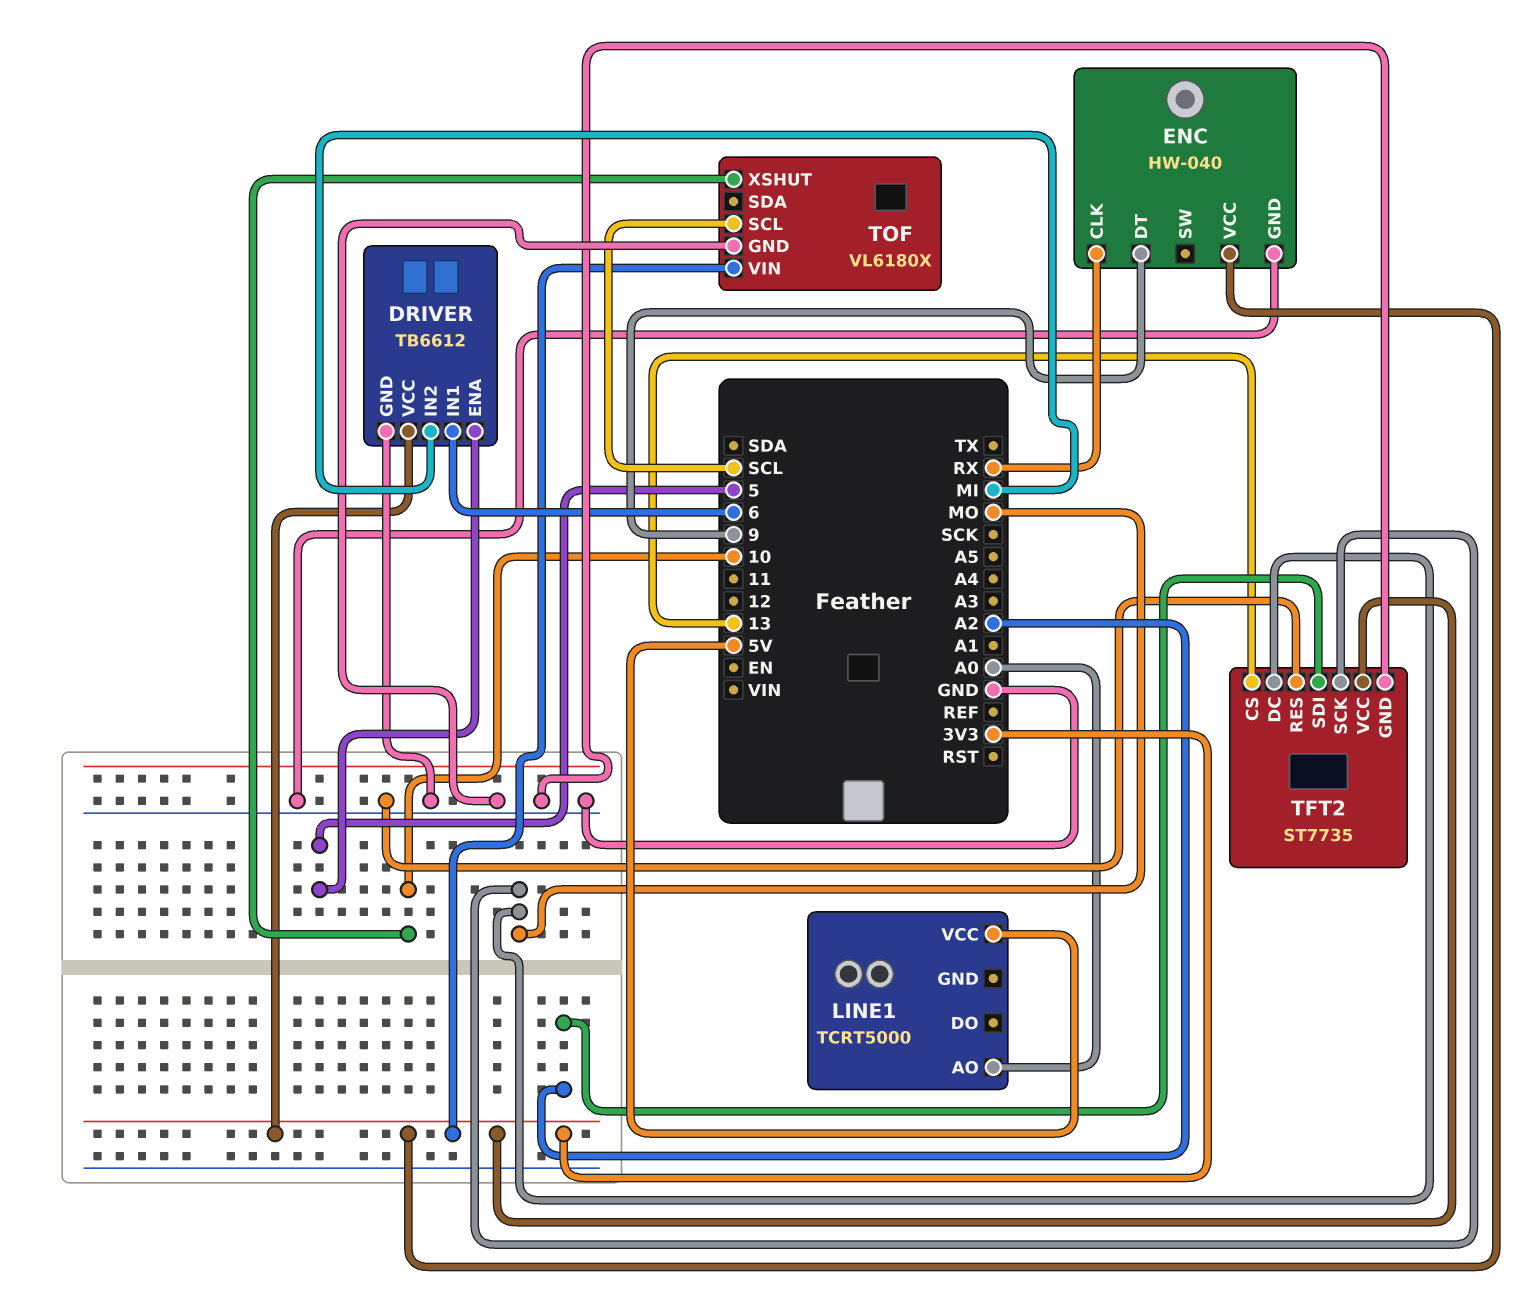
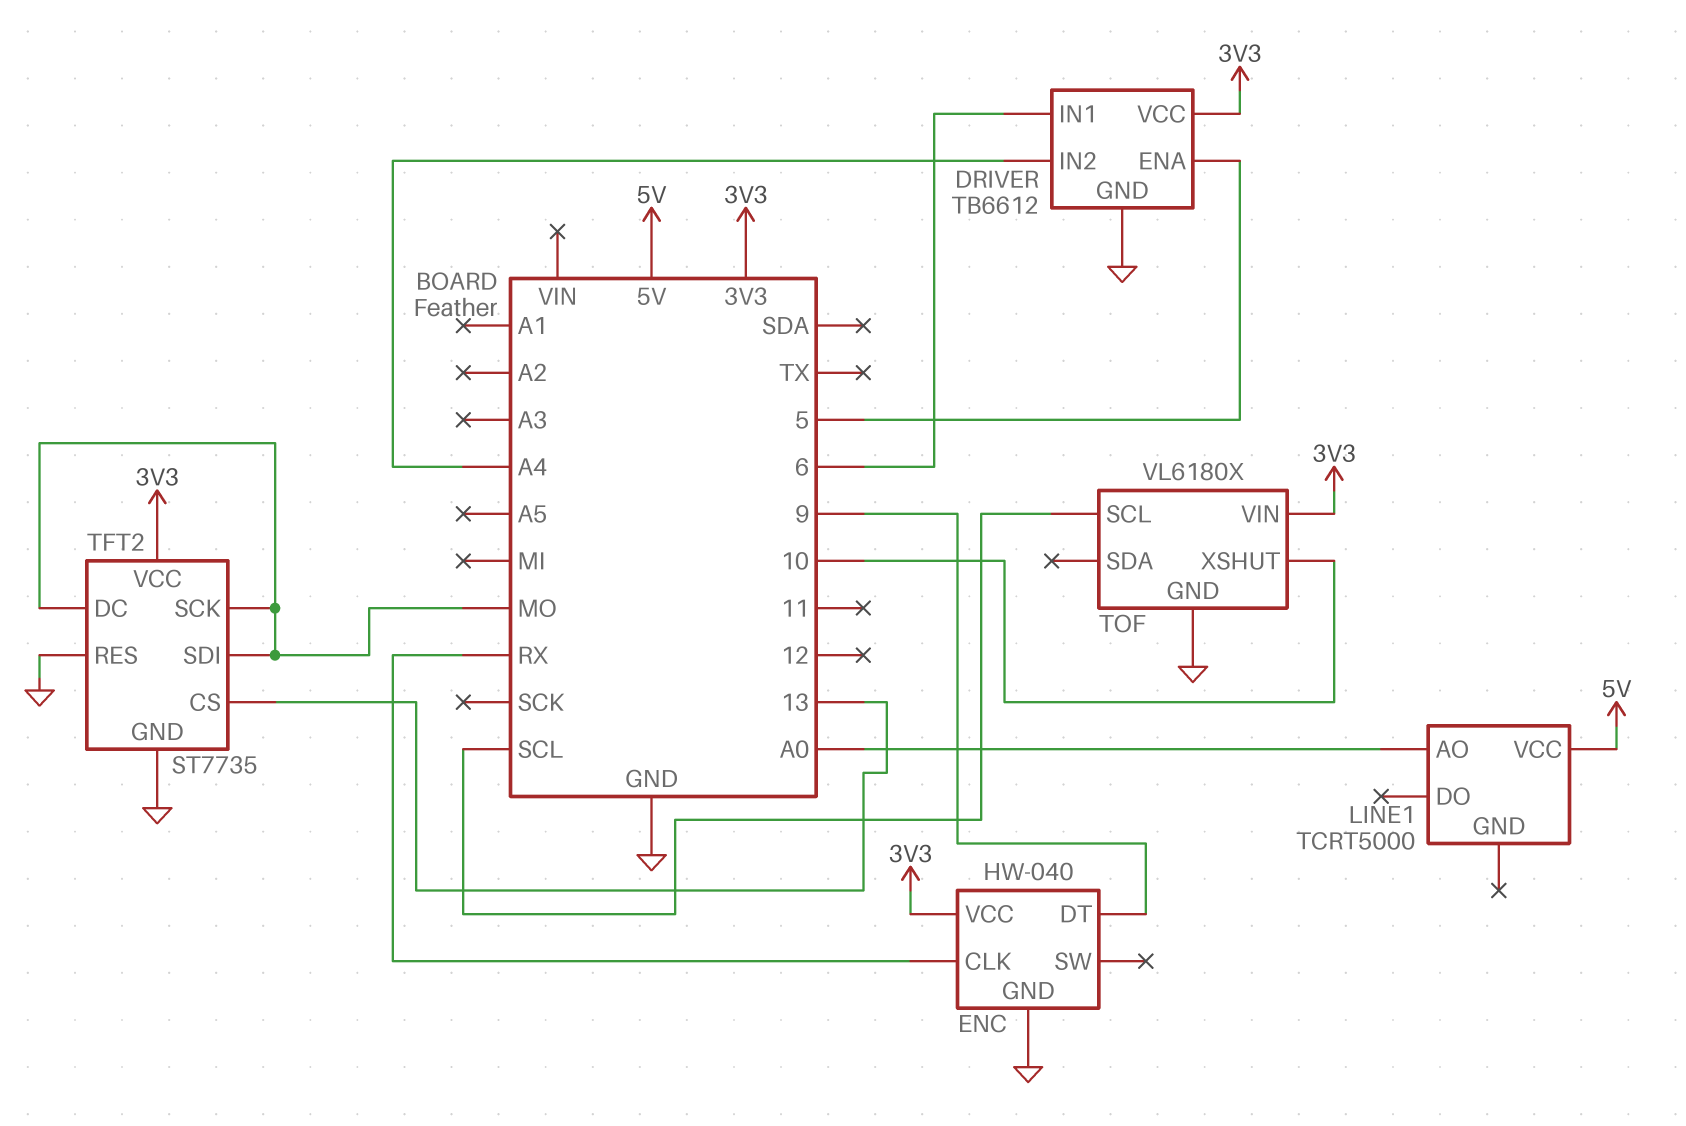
DRIVER pin IN2: MI -> A4
TFT2 pin SDI: A2 -> MO

